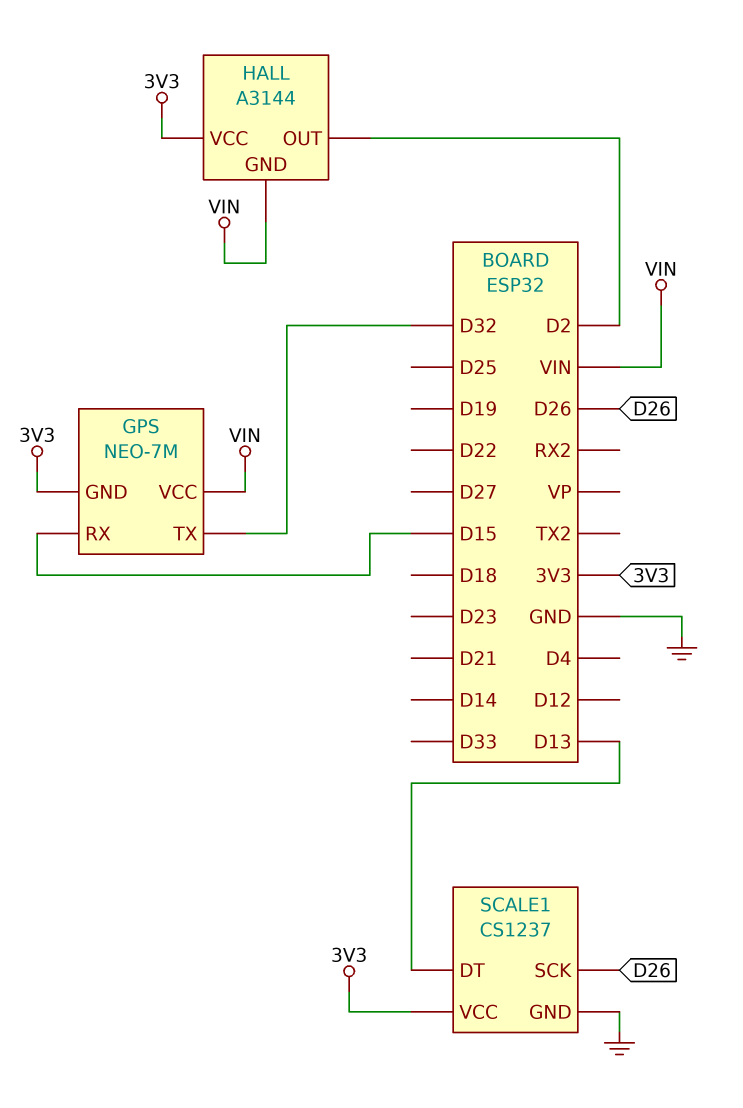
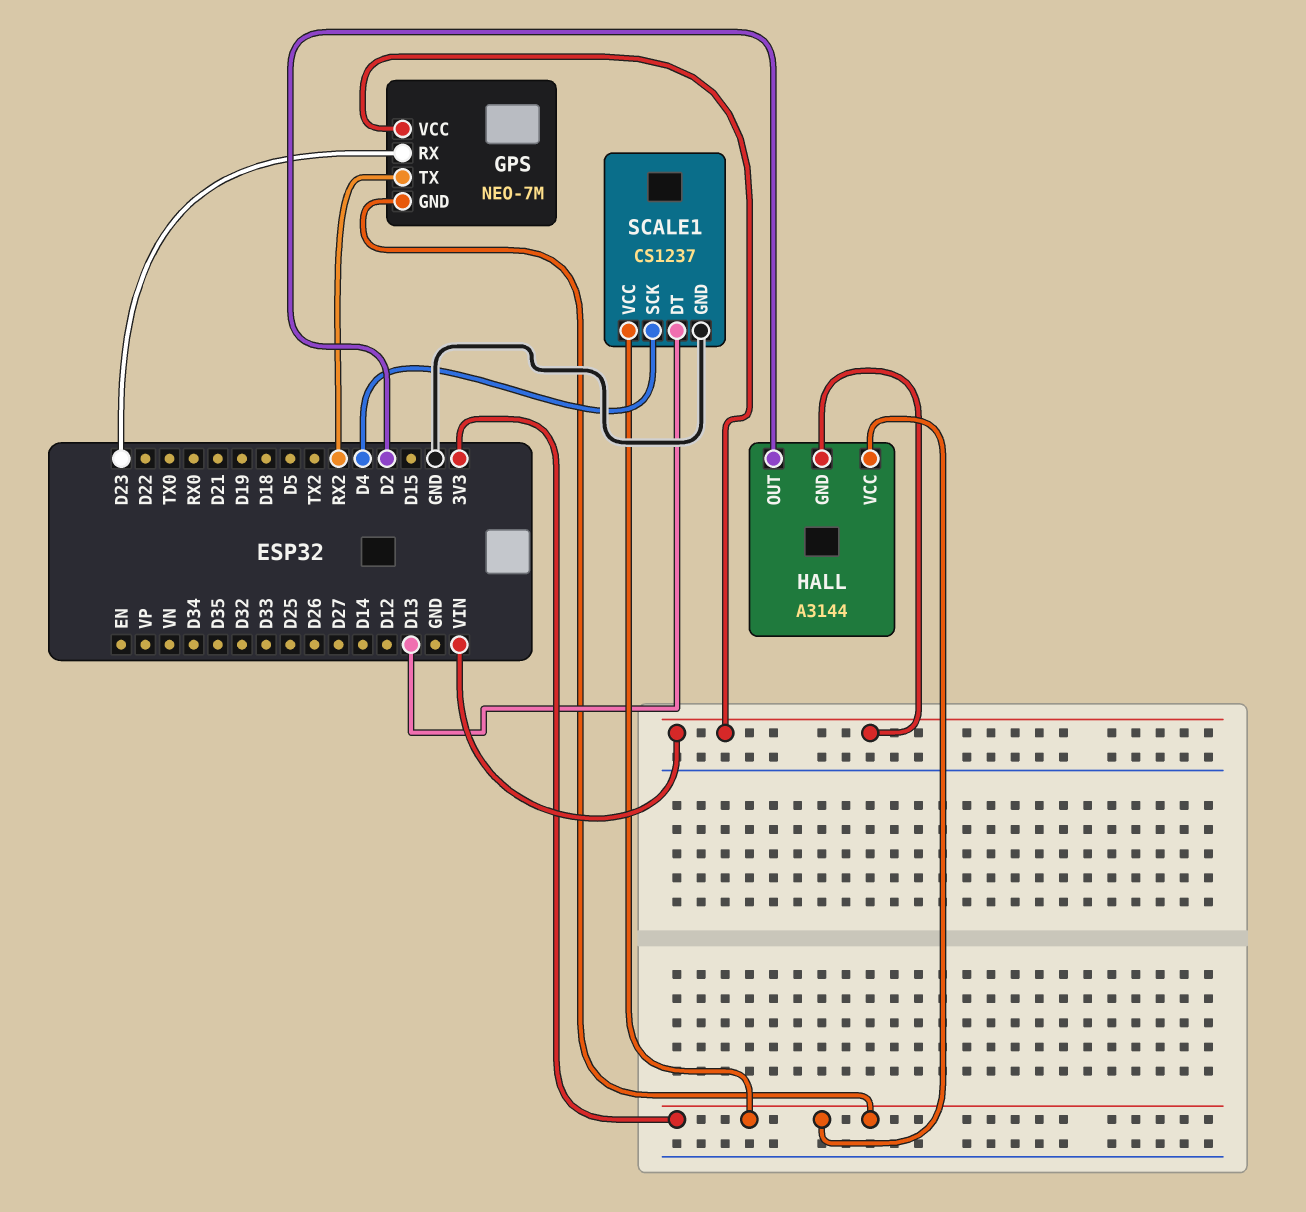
GPS pin RX: D15 -> D23
GPS pin TX: D32 -> RX2
SCALE1 pin SCK: D26 -> D4

